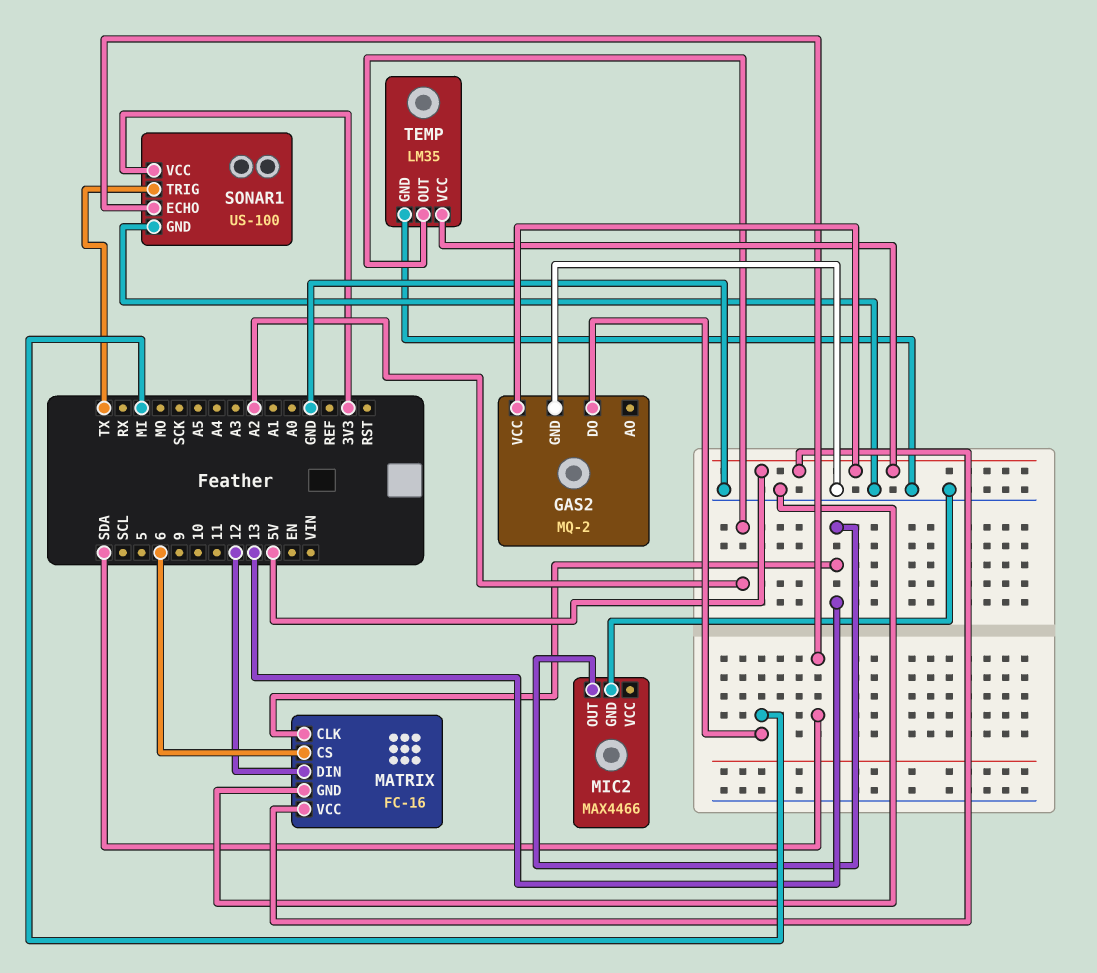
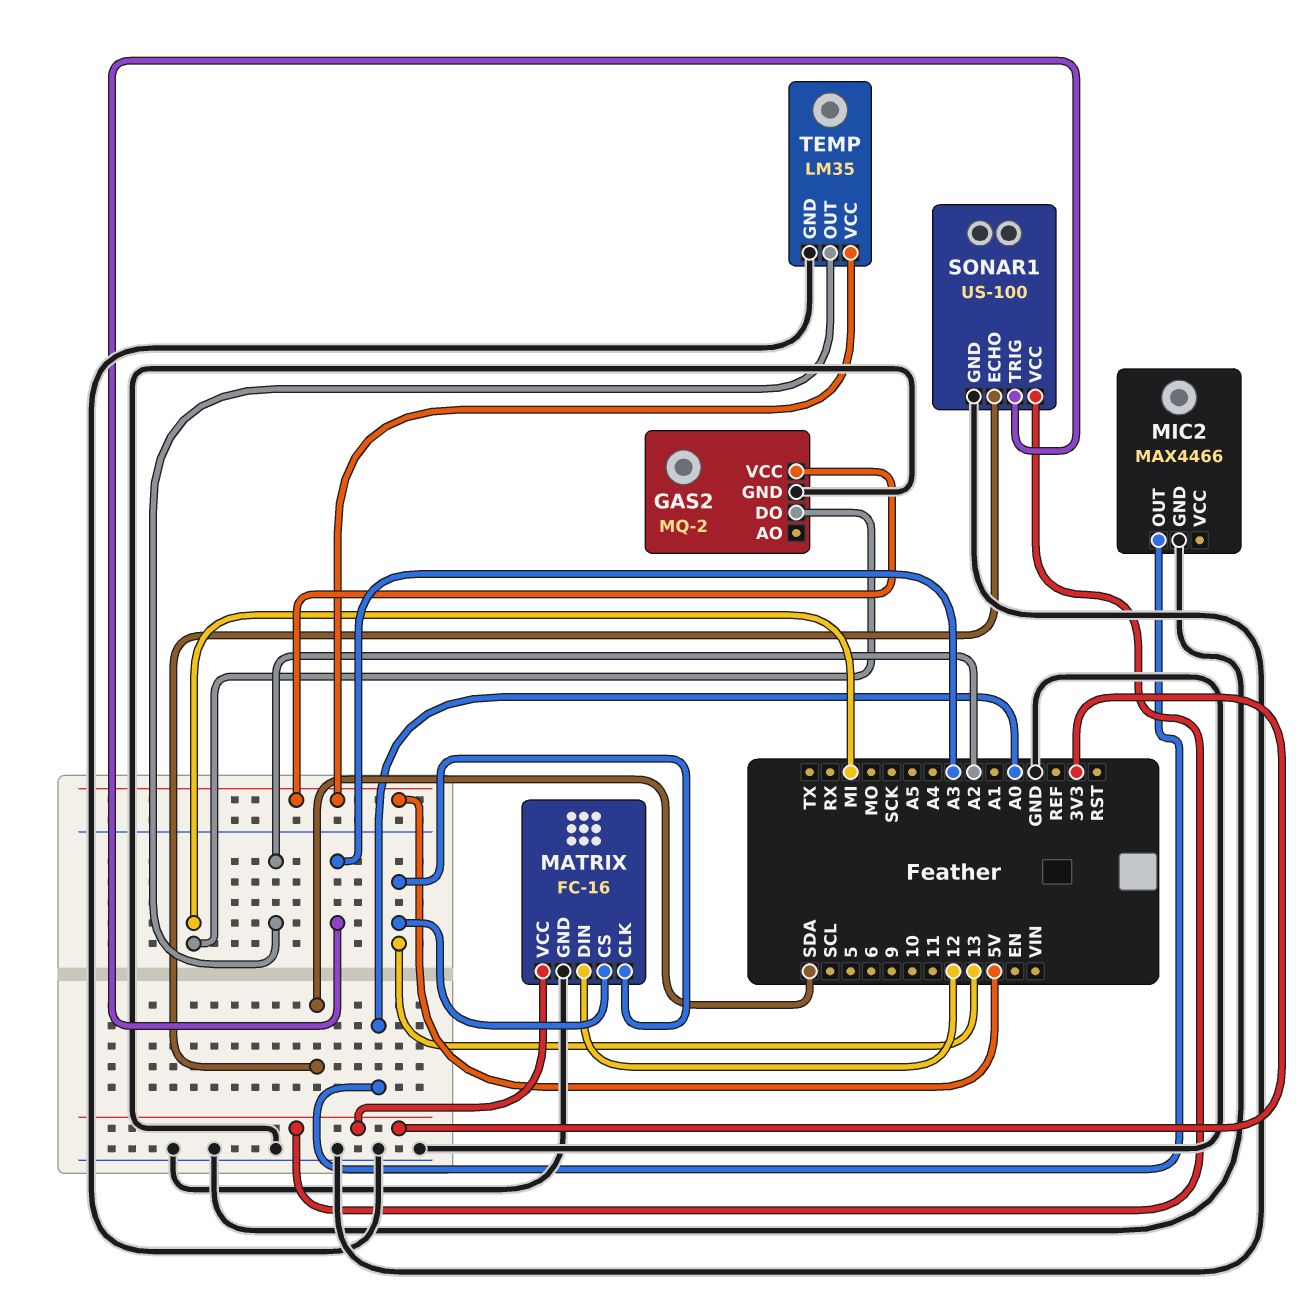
MATRIX pin CS: 6 -> 13
MATRIX pin VCC: 5V -> 3V3
MIC2 pin OUT: 13 -> A0
SONAR1 pin TRIG: TX -> A3

